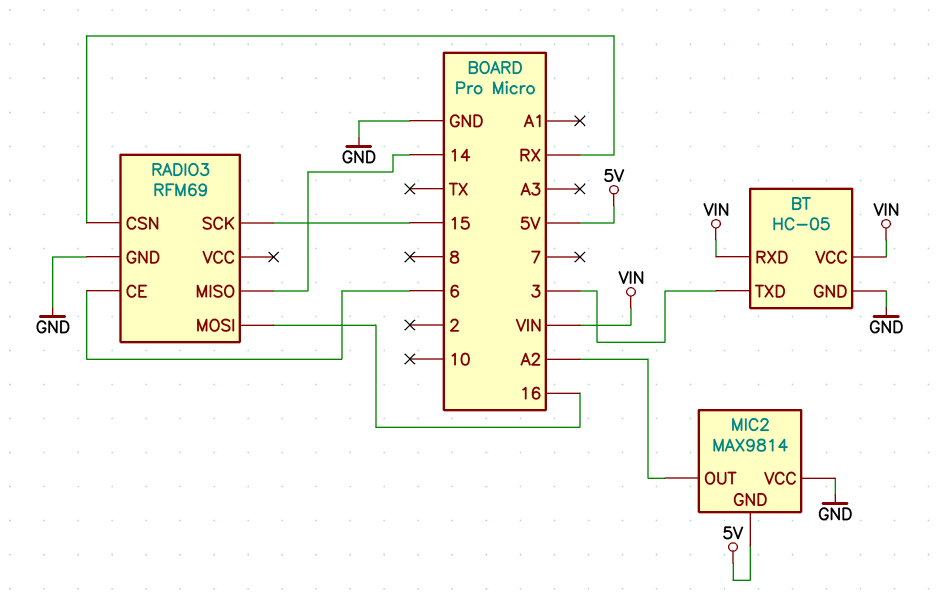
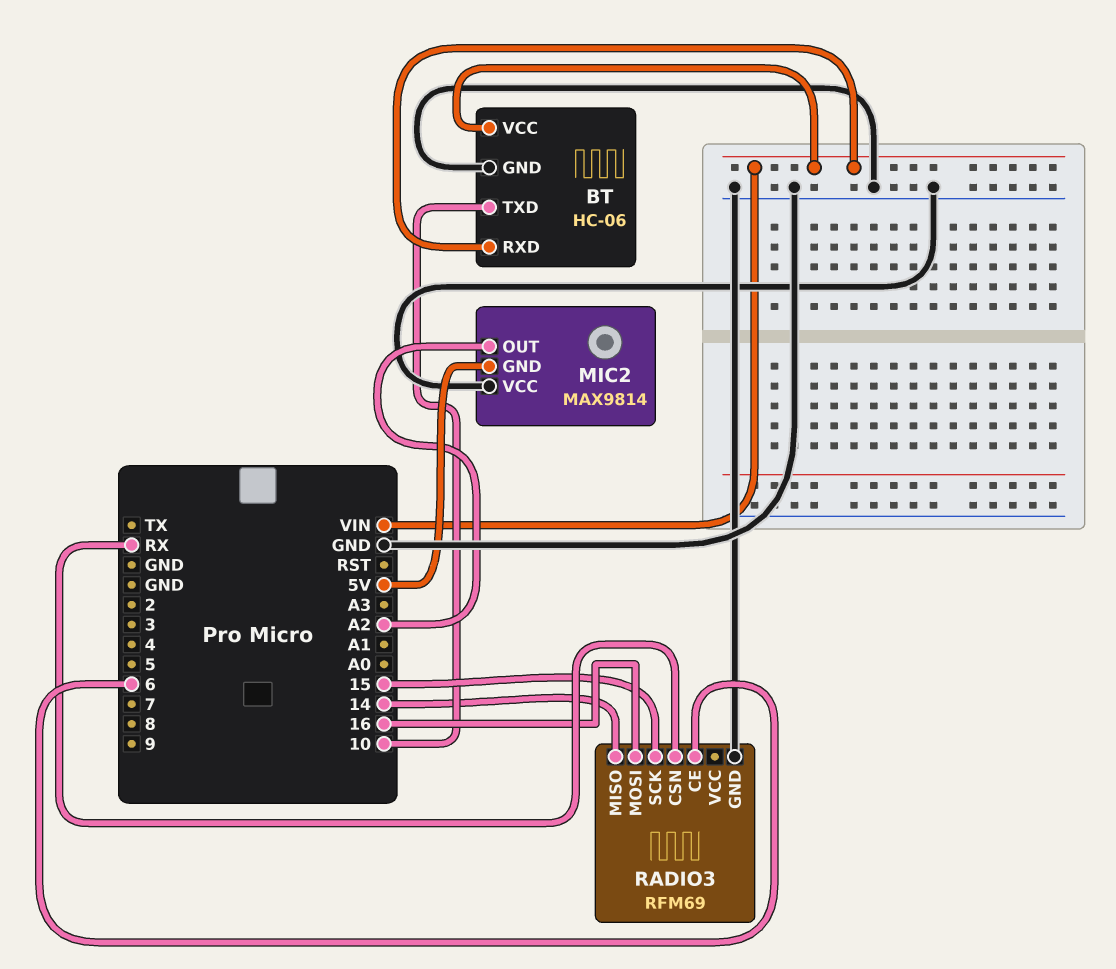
BT: HC-05 -> HC-06
BT pin TXD: 3 -> 10

